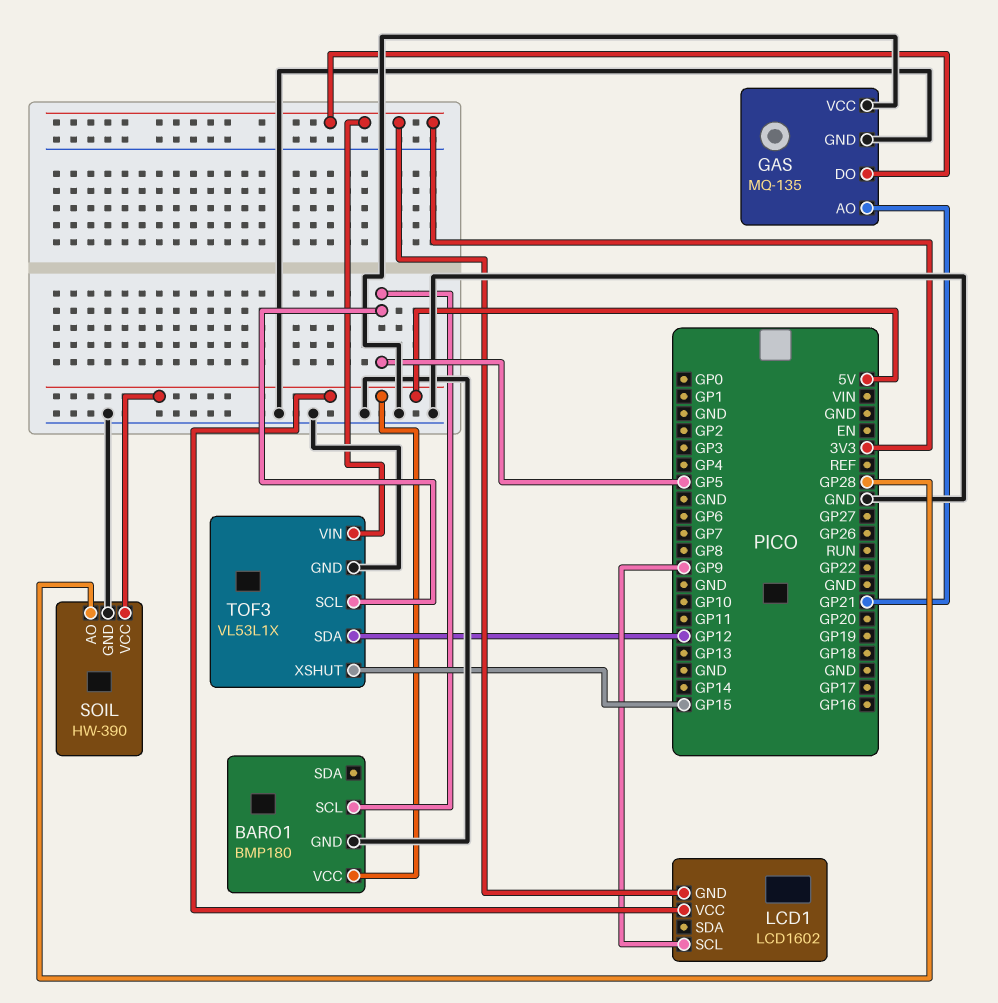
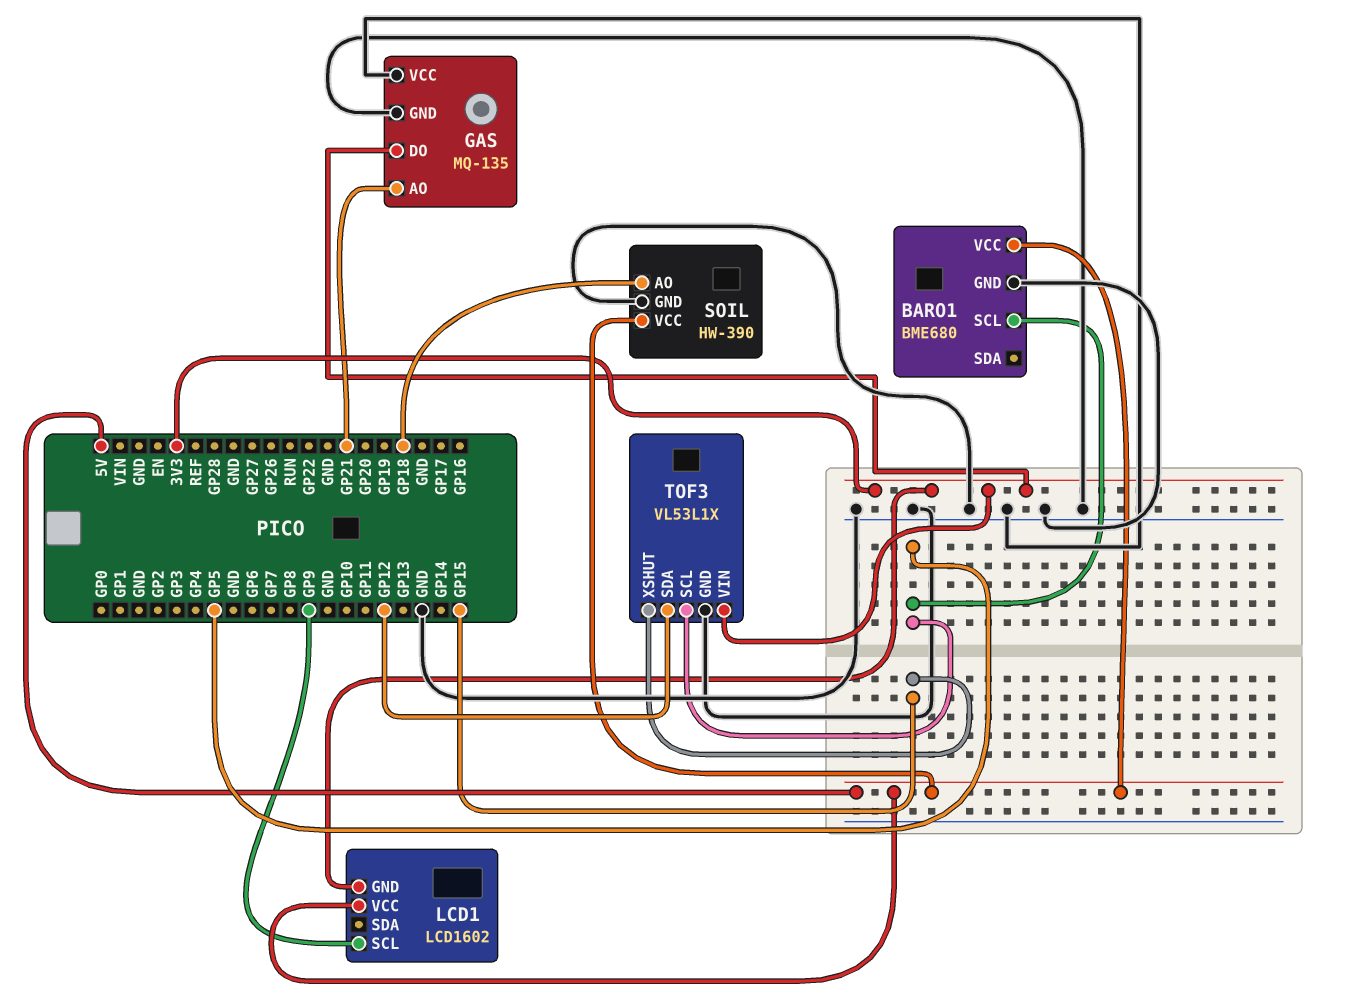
BARO1: BMP180 -> BME680
SOIL pin AO: GP28 -> GP18

